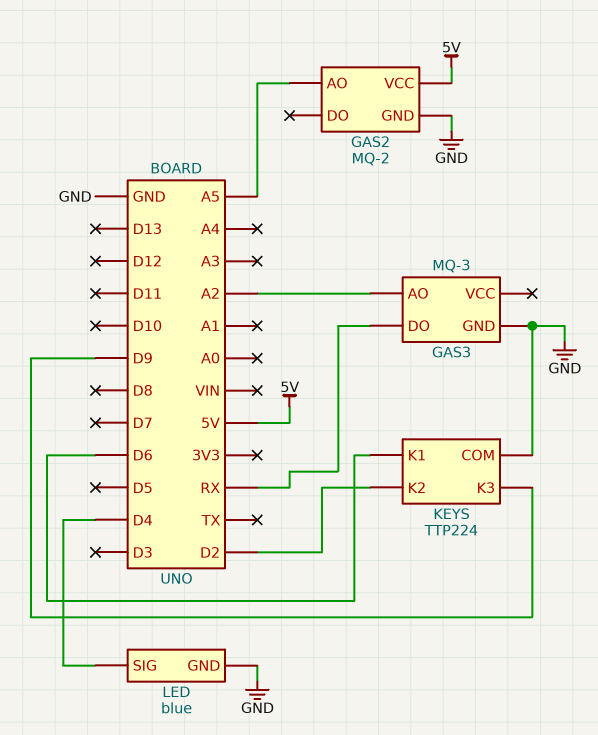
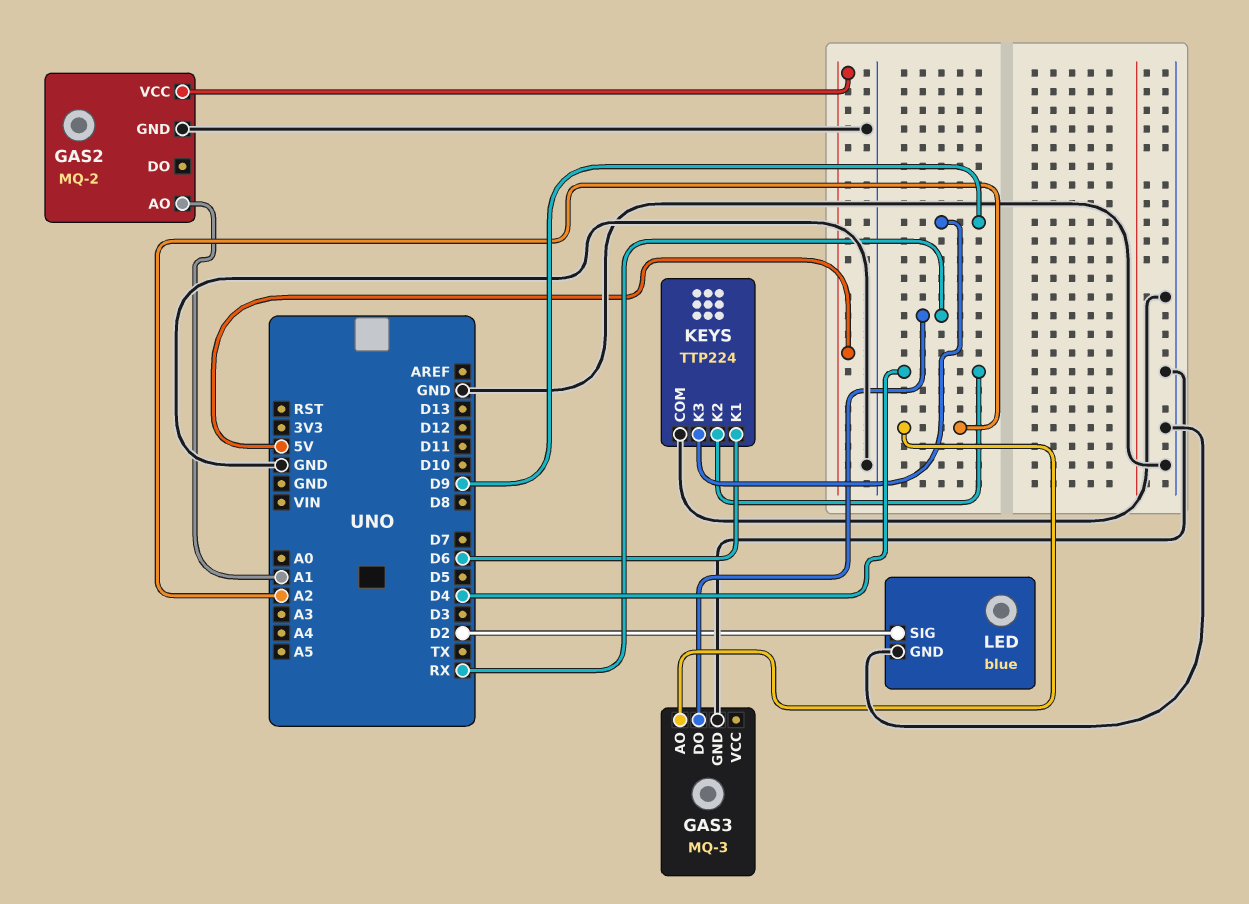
GAS2 pin AO: A5 -> A1
KEYS pin K2: D2 -> D4
LED pin SIG: D4 -> D2

